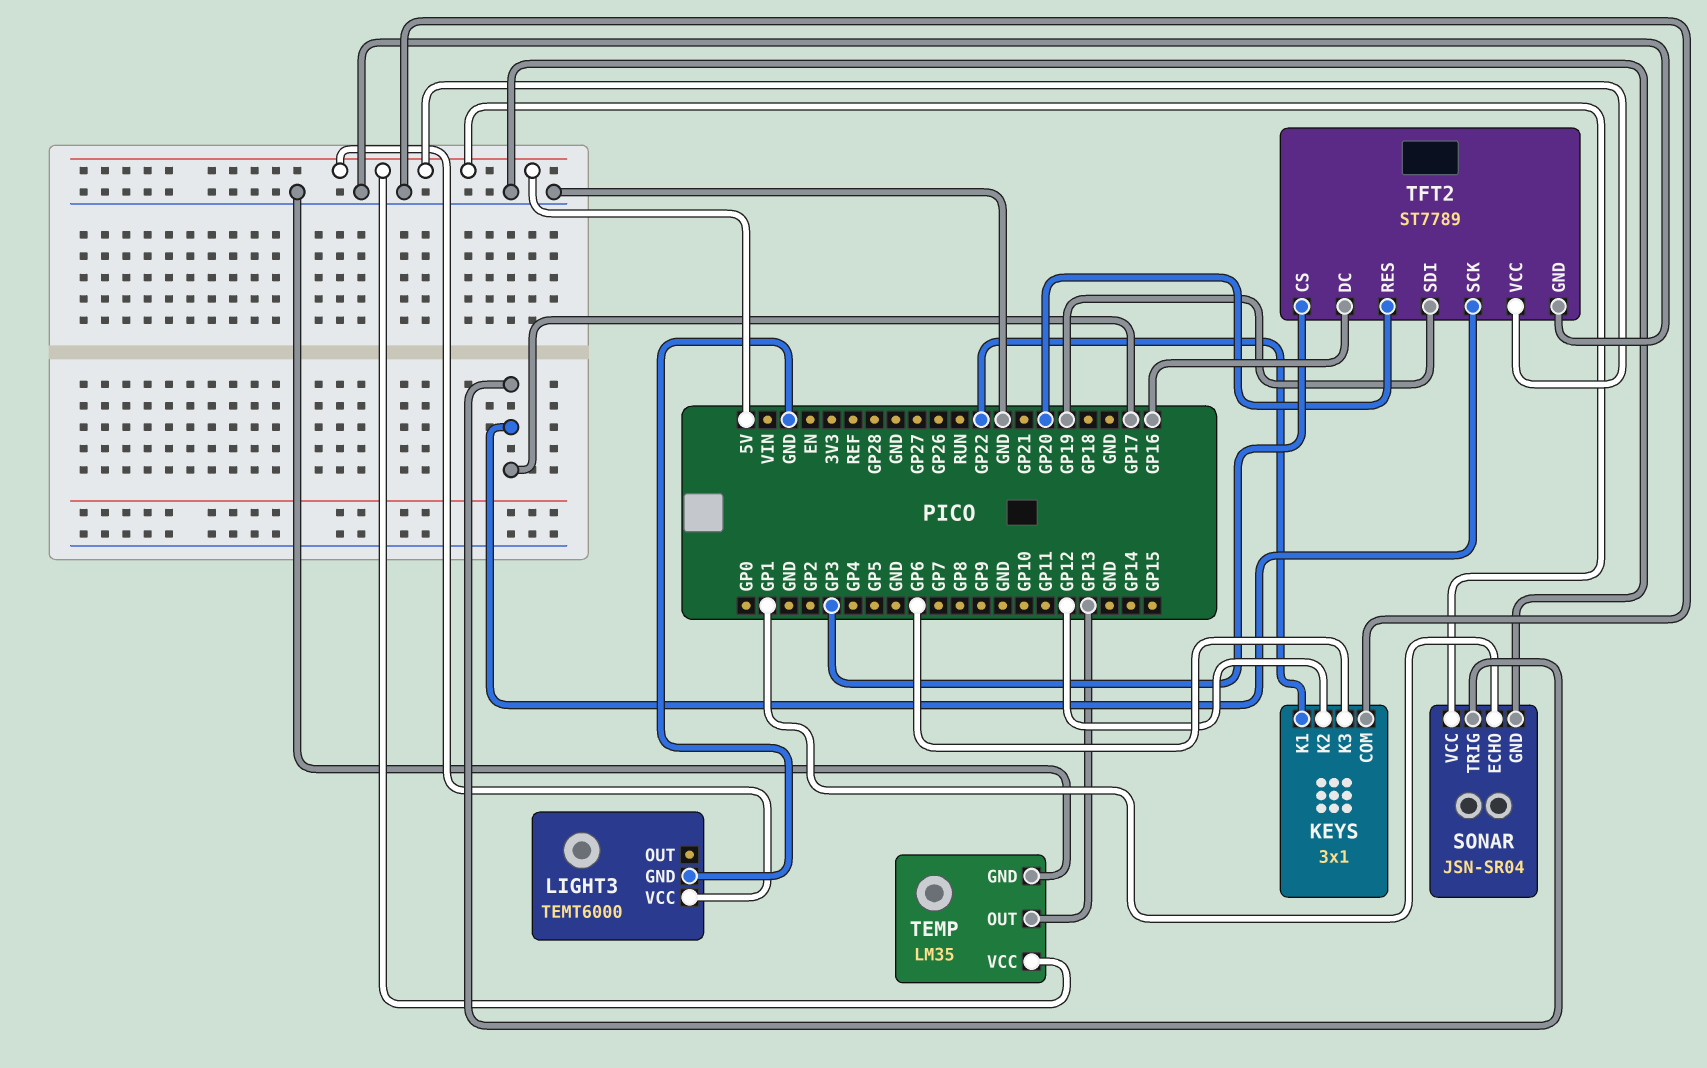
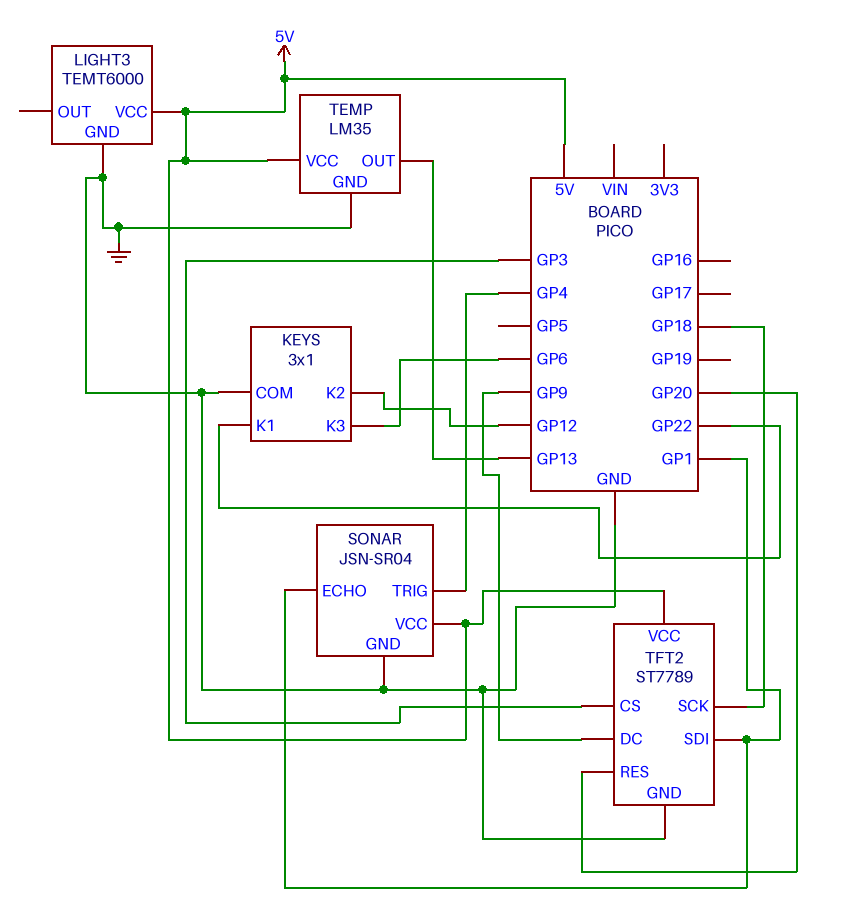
SONAR pin TRIG: GP17 -> GP4
TFT2 pin DC: GP16 -> GP9
TFT2 pin SCK: GP17 -> GP18
TFT2 pin SDI: GP19 -> GP1

